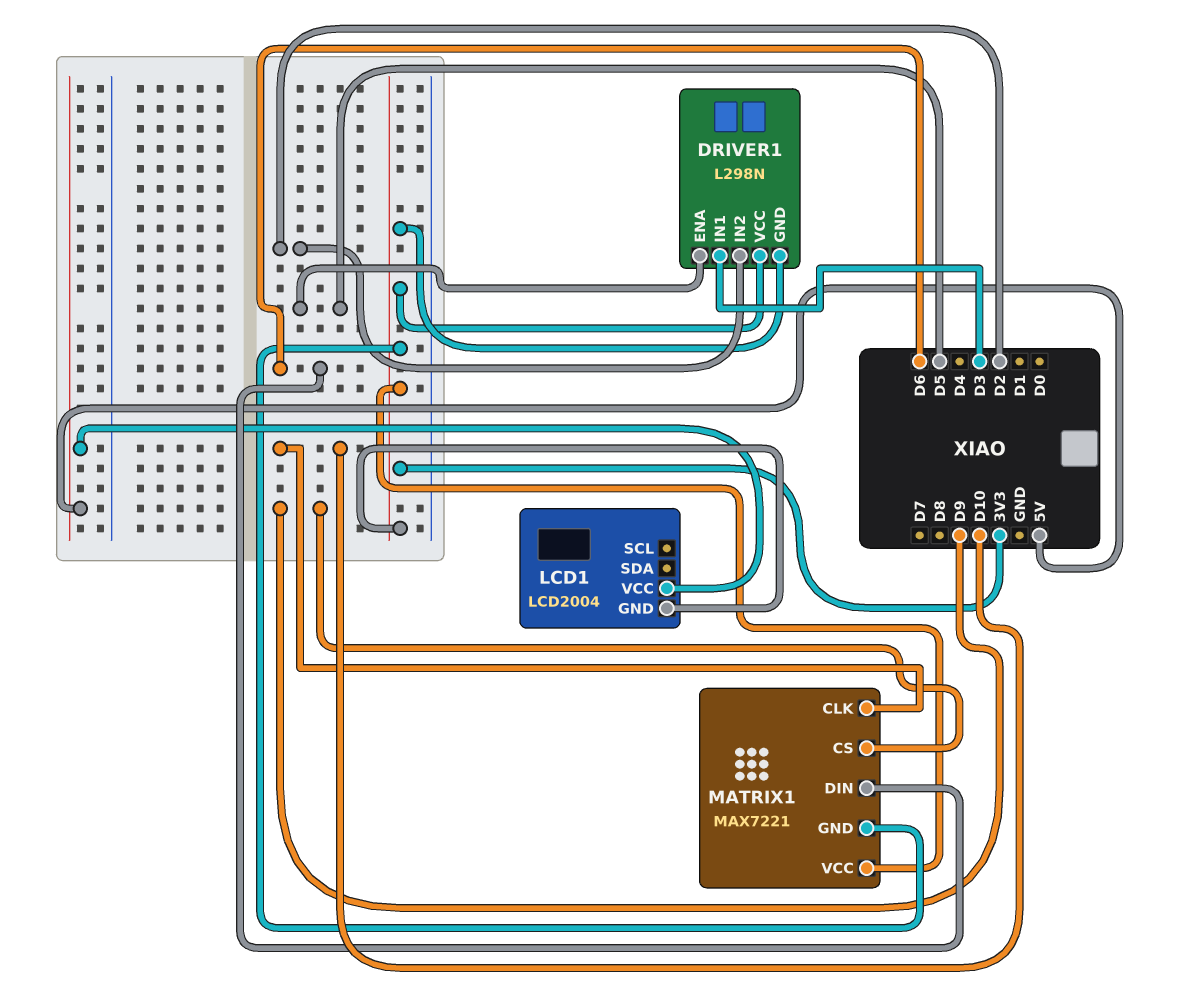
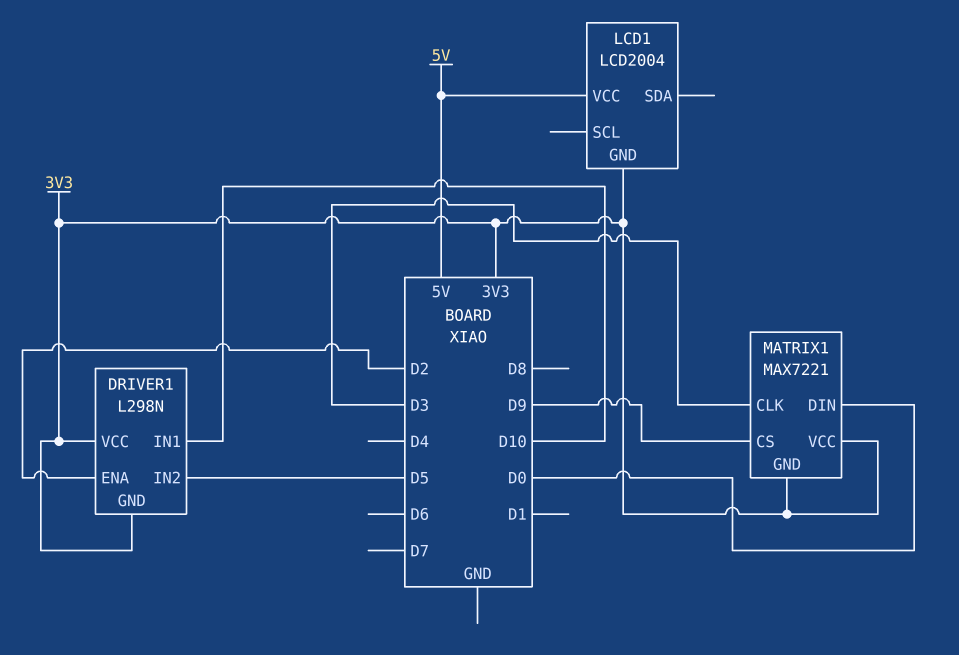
DRIVER1 pin ENA: D5 -> D2
DRIVER1 pin IN1: D3 -> D10
DRIVER1 pin IN2: D2 -> D5
MATRIX1 pin CLK: D10 -> D3
MATRIX1 pin DIN: D6 -> D0

